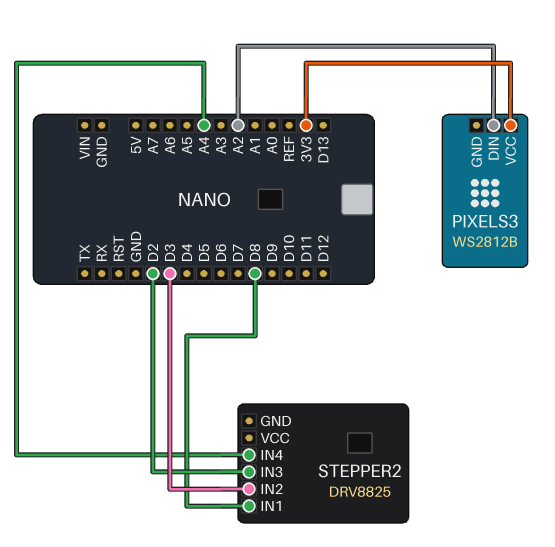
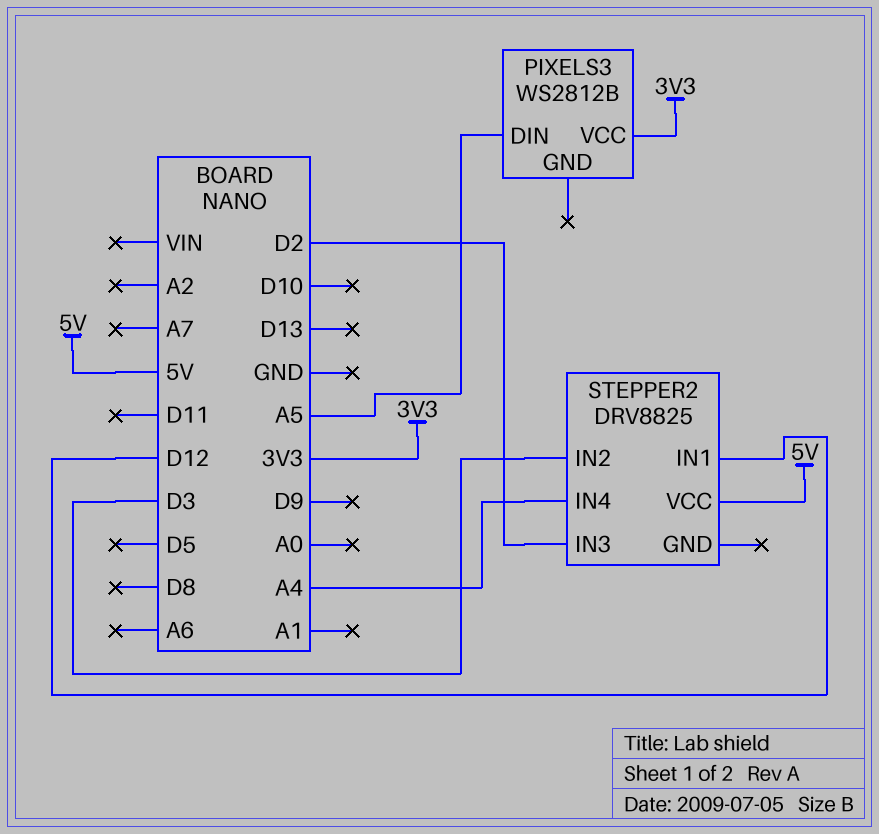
PIXELS3 pin DIN: A2 -> A5
STEPPER2 pin IN1: D8 -> D12
STEPPER2 pin VCC: none -> 5V

